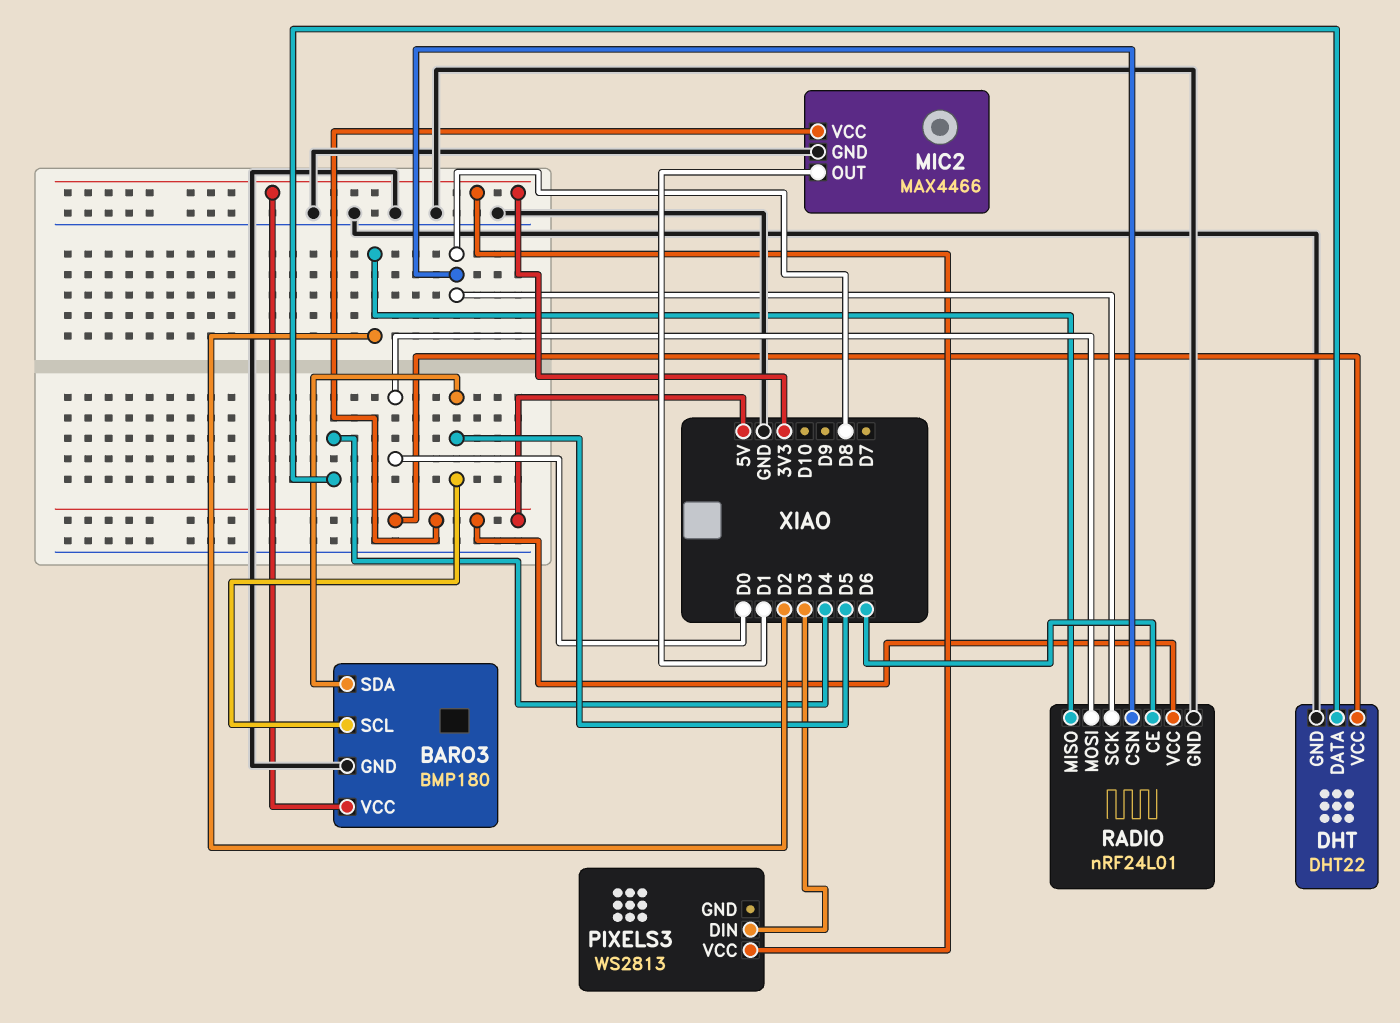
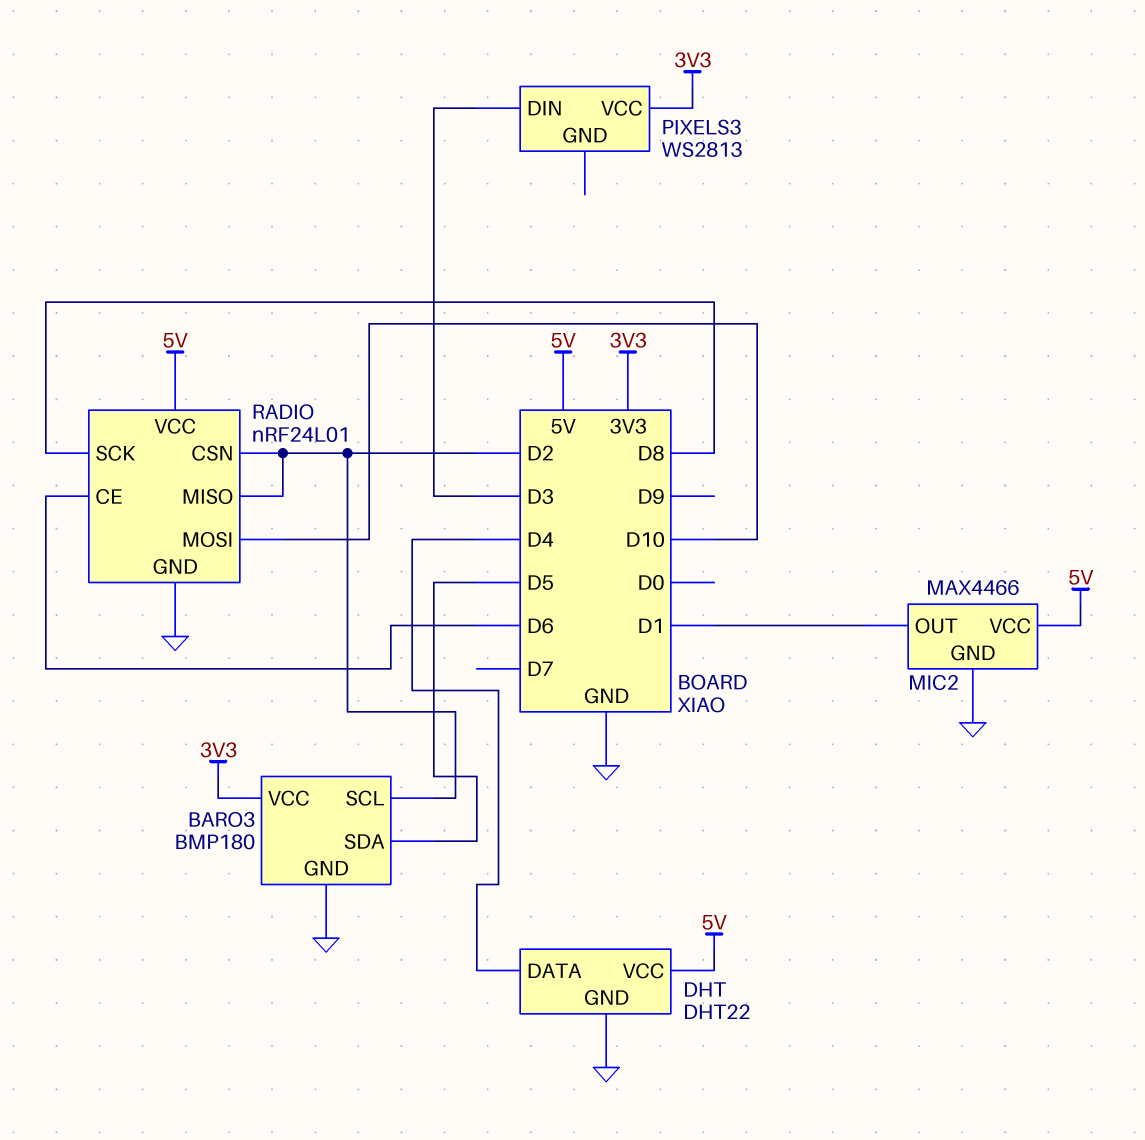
BARO3 pin SCL: D5 -> D2
RADIO pin CSN: D8 -> D2
RADIO pin MOSI: D0 -> D10

